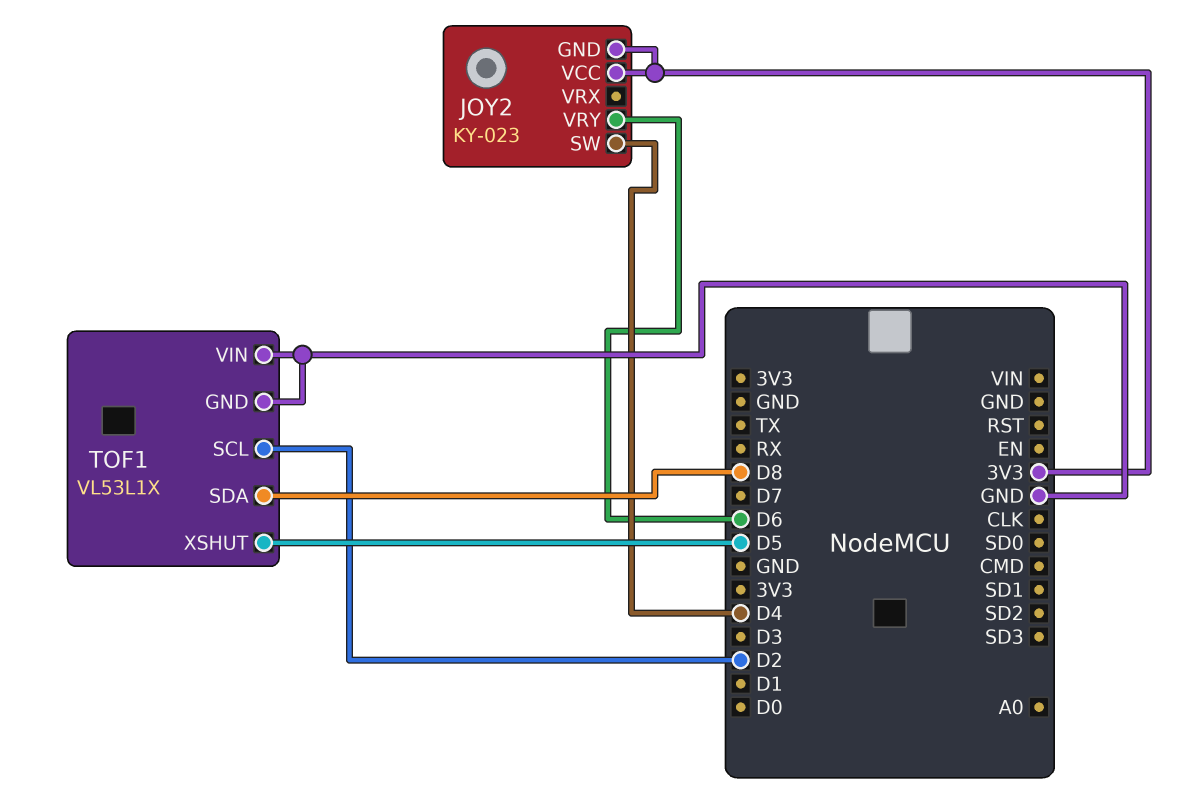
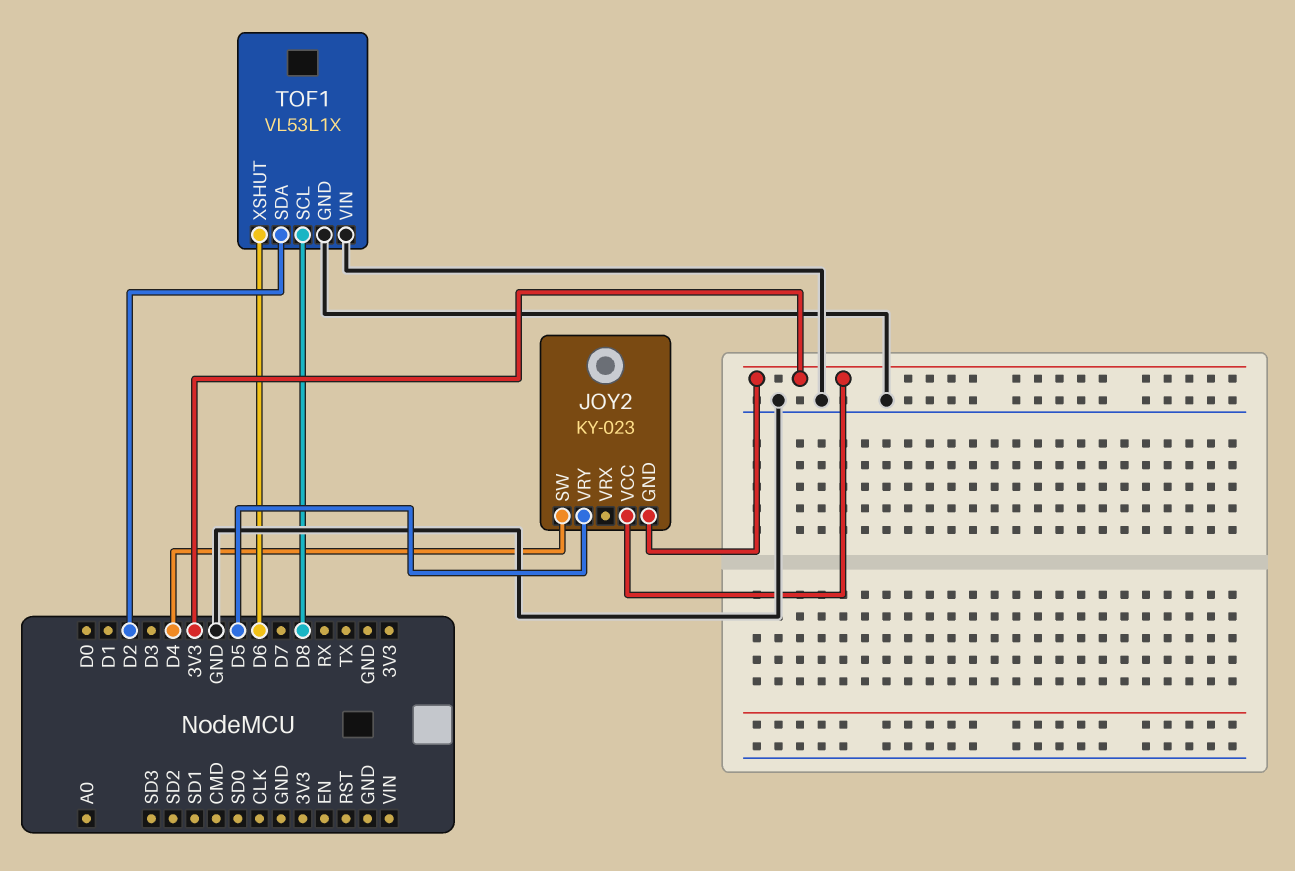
JOY2 pin VRY: D6 -> D5
TOF1 pin SCL: D2 -> D8
TOF1 pin SDA: D8 -> D2
TOF1 pin XSHUT: D5 -> D6

